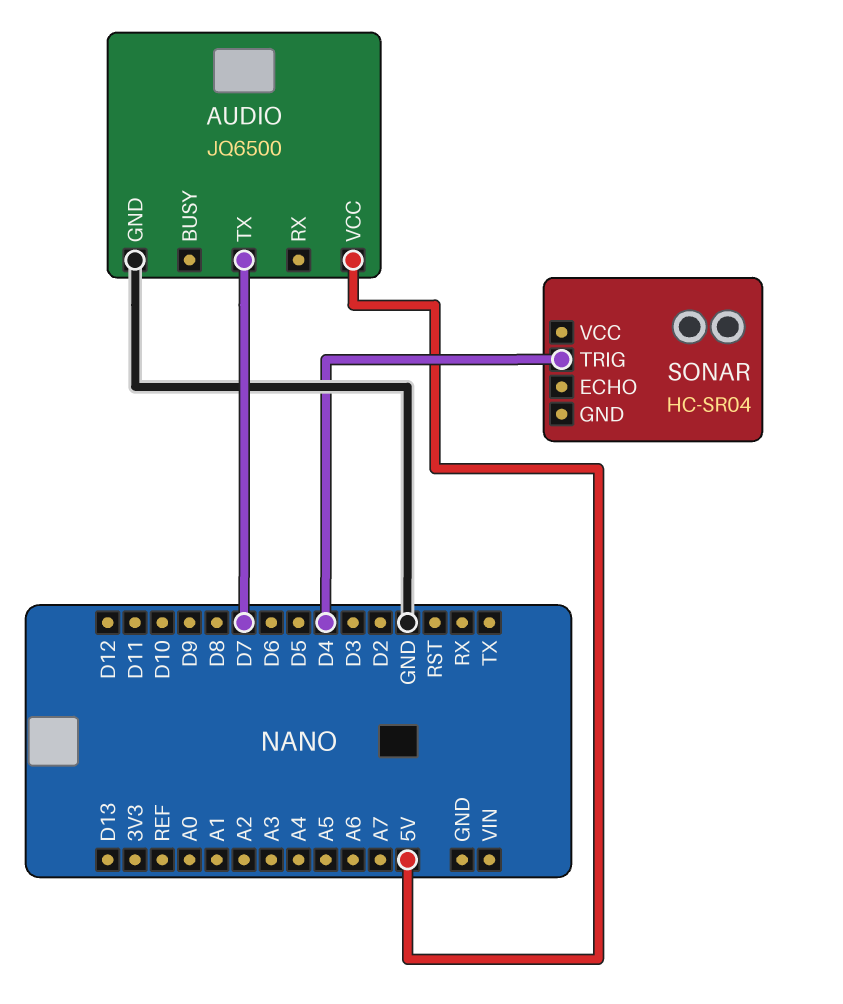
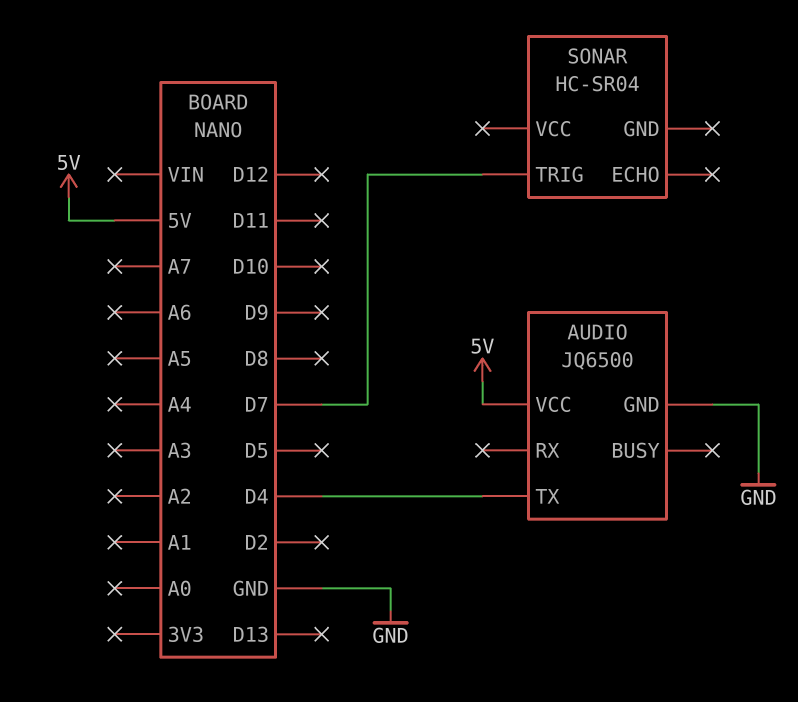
AUDIO pin TX: D7 -> D4
SONAR pin TRIG: D4 -> D7

